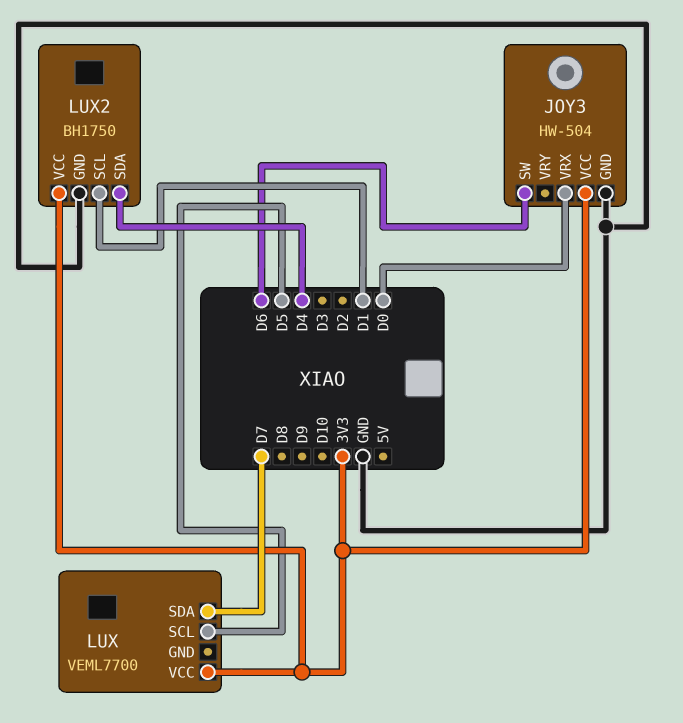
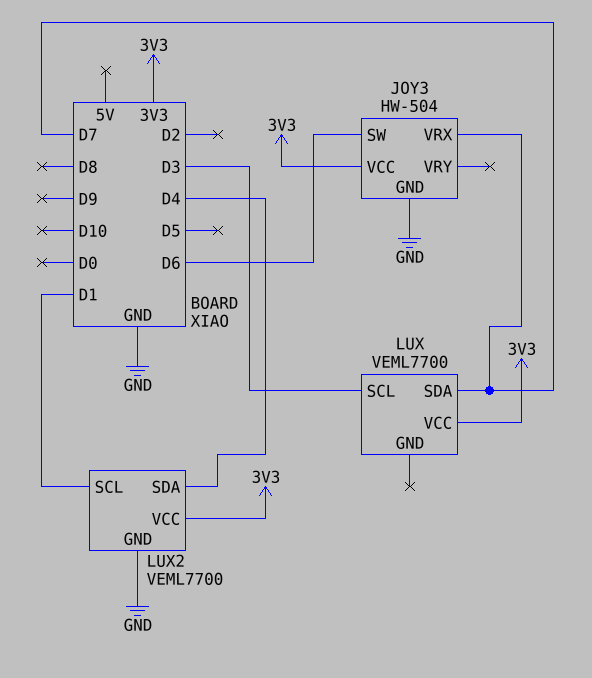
JOY3 pin VRX: D0 -> D7
LUX pin SCL: D5 -> D3
LUX2: BH1750 -> VEML7700

